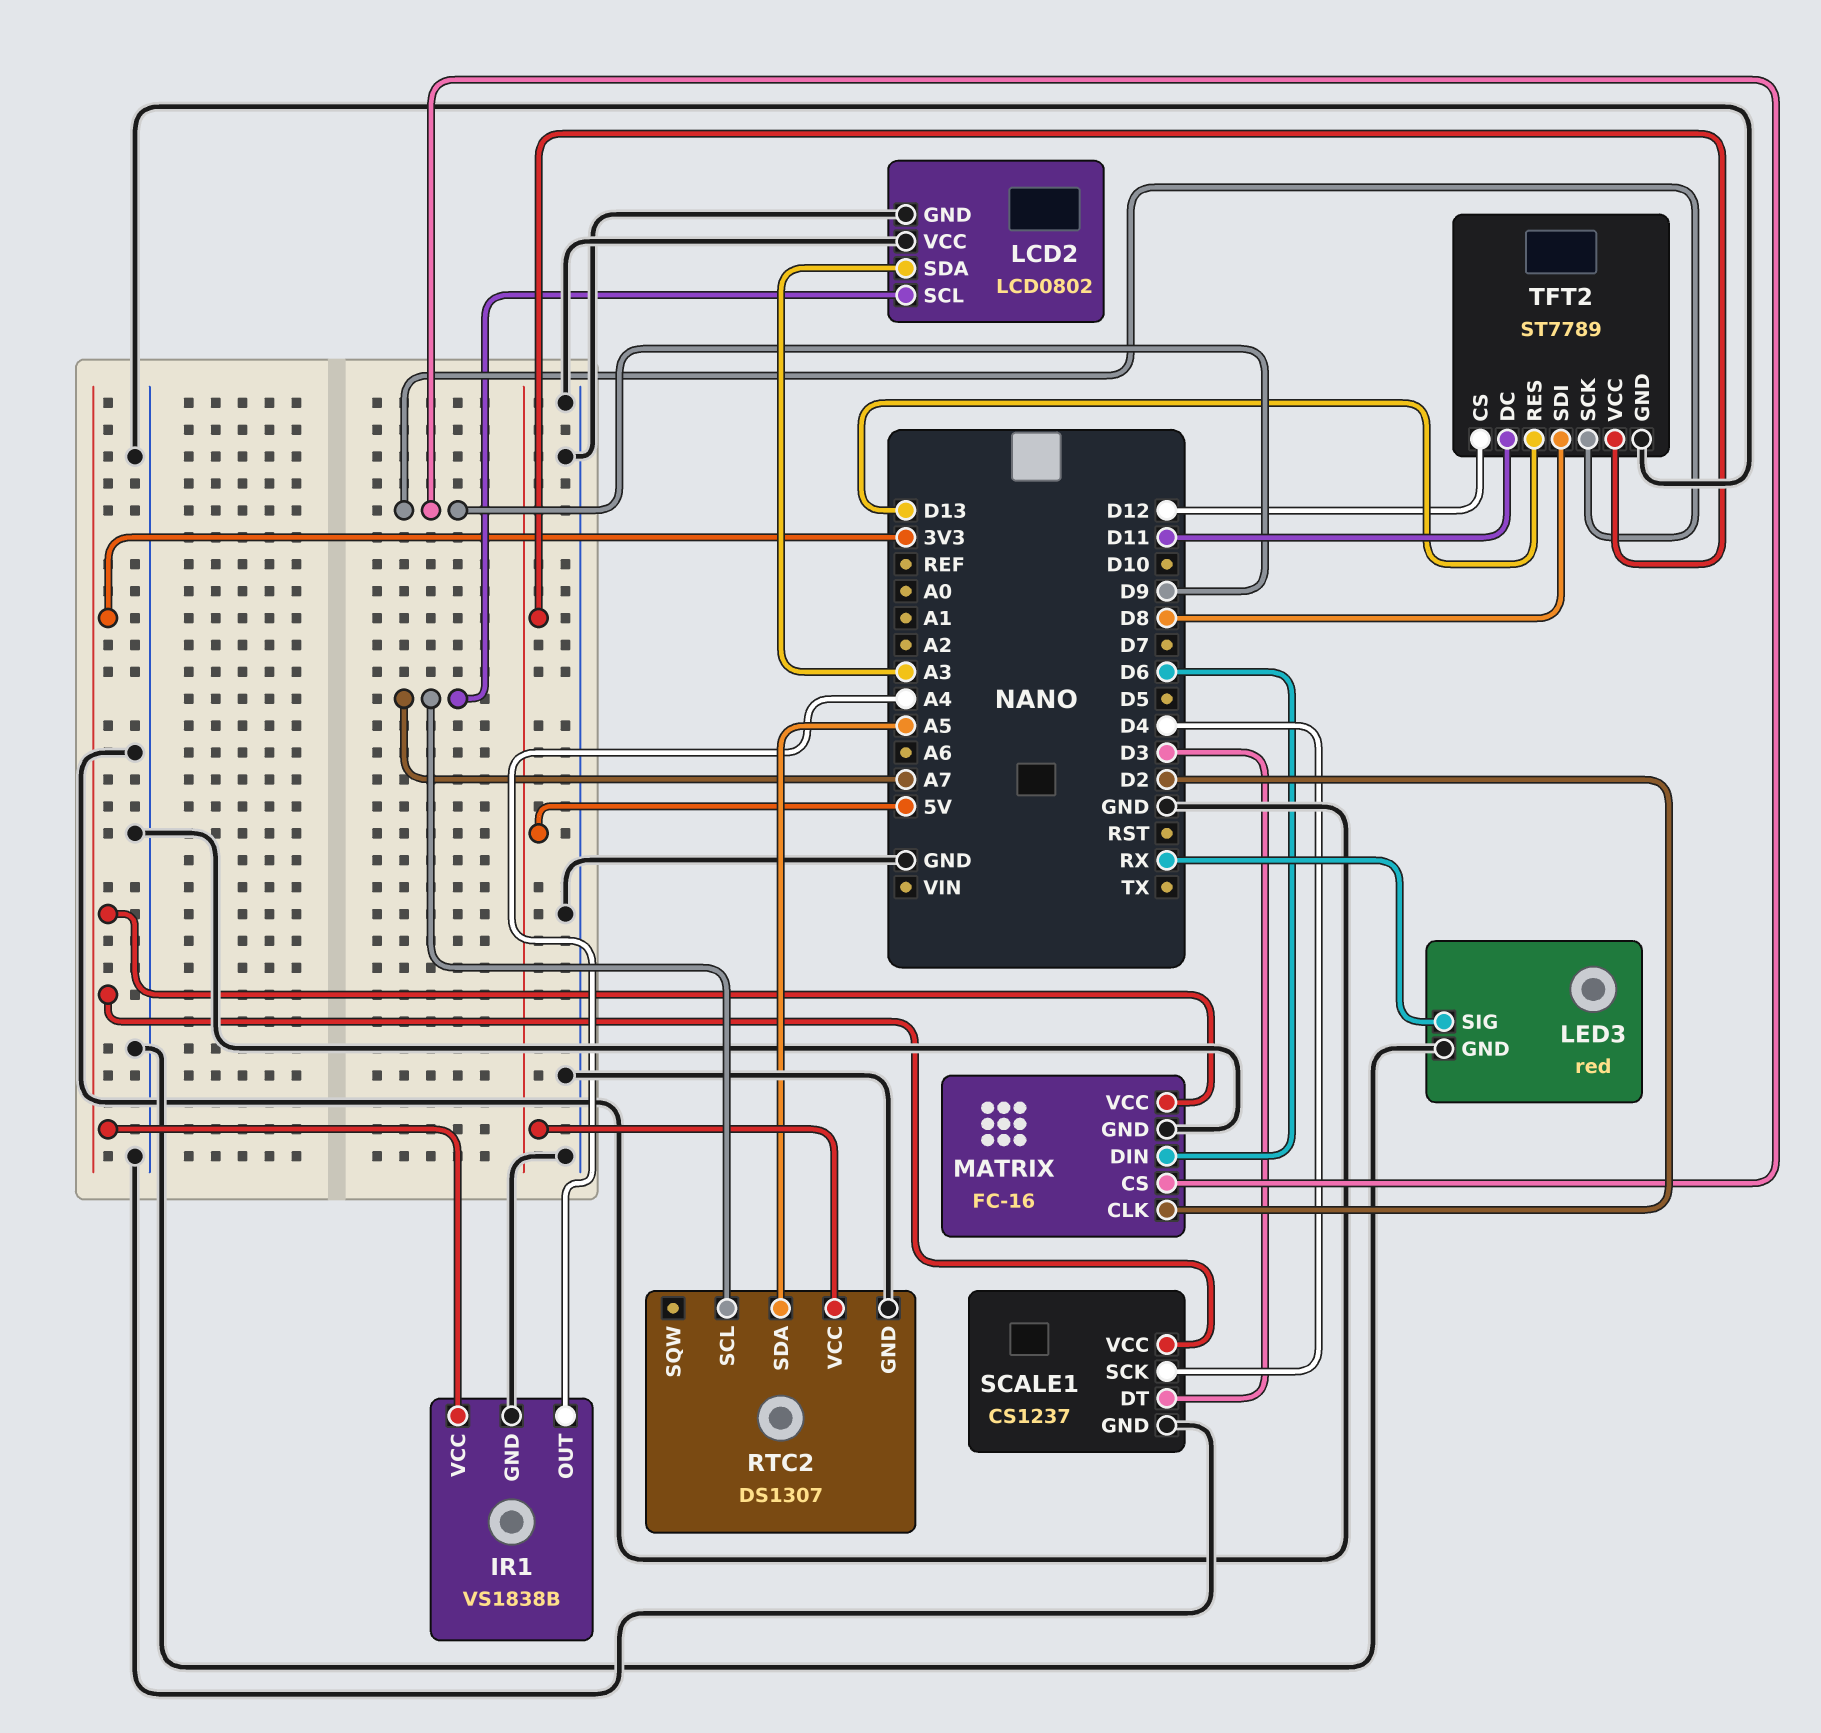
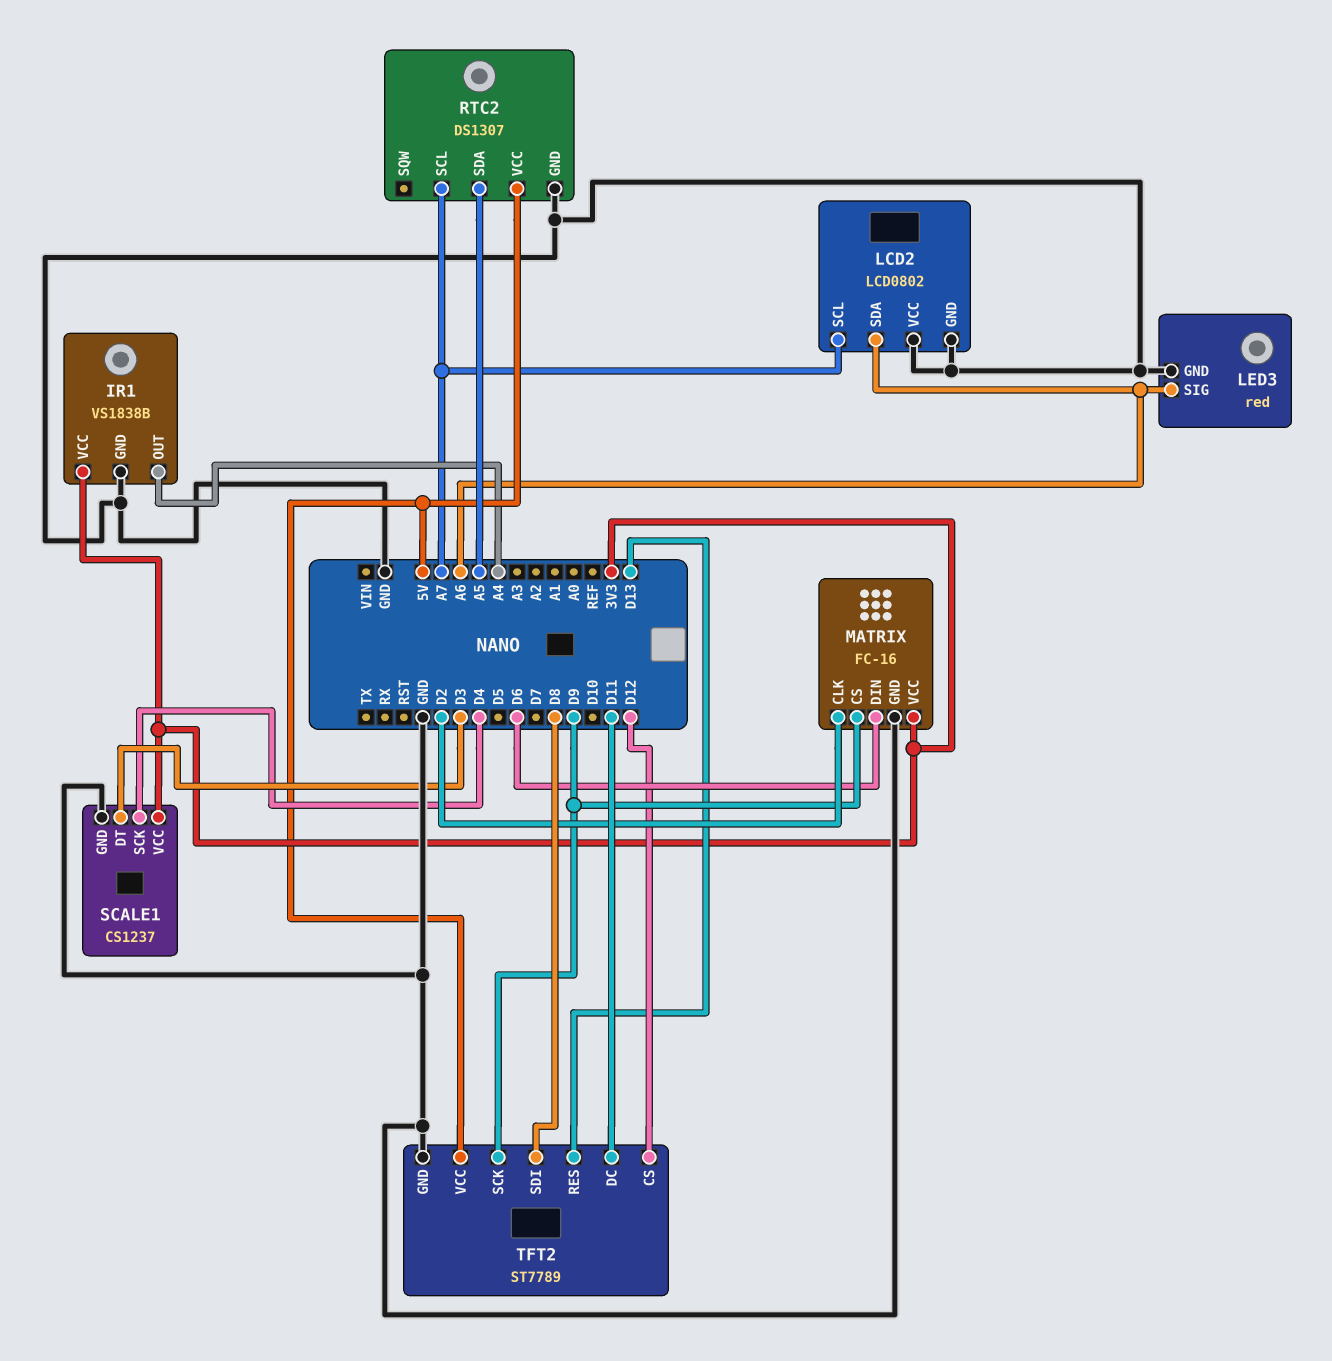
LCD2 pin SDA: A3 -> A6
LED3 pin SIG: RX -> A6

